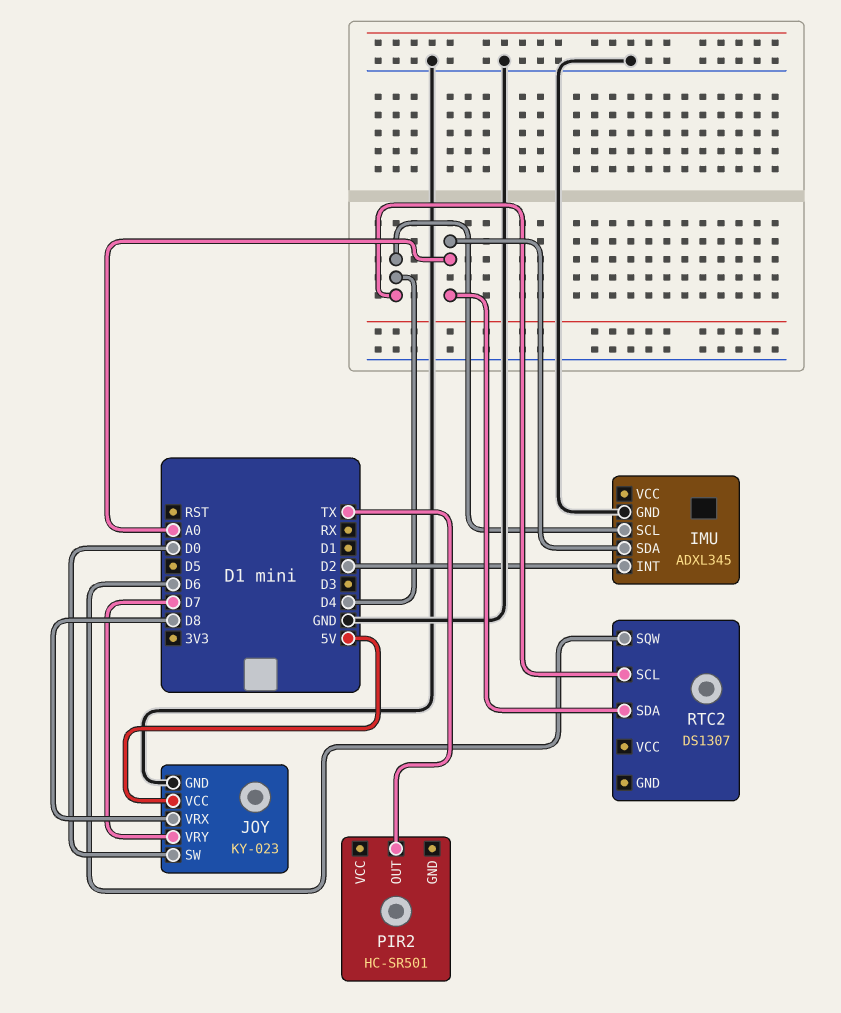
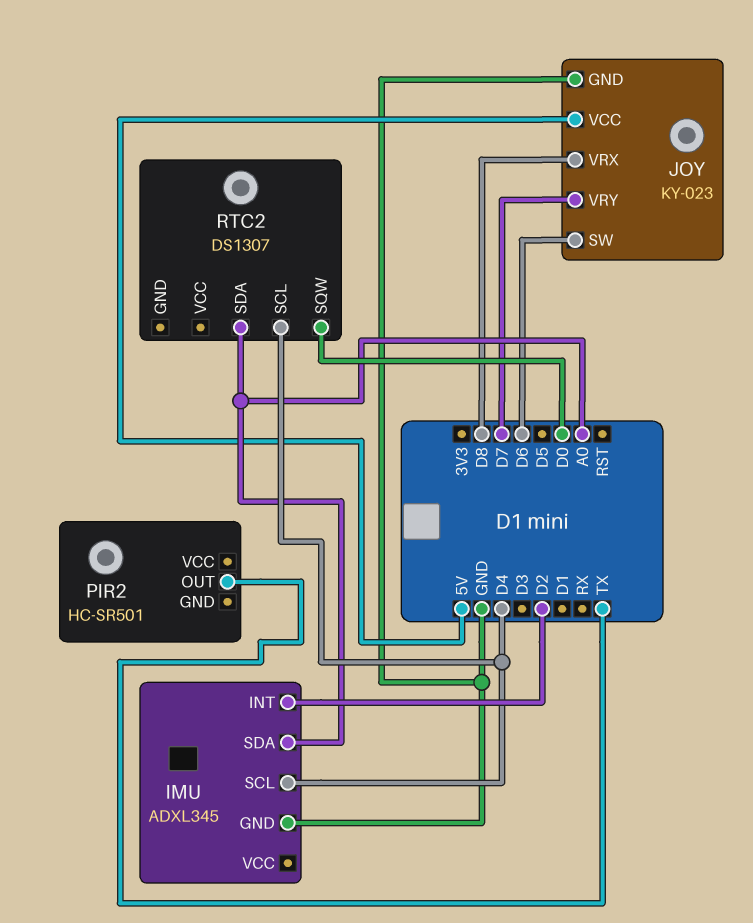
JOY pin SW: D0 -> D6
RTC2 pin SQW: D6 -> D0

